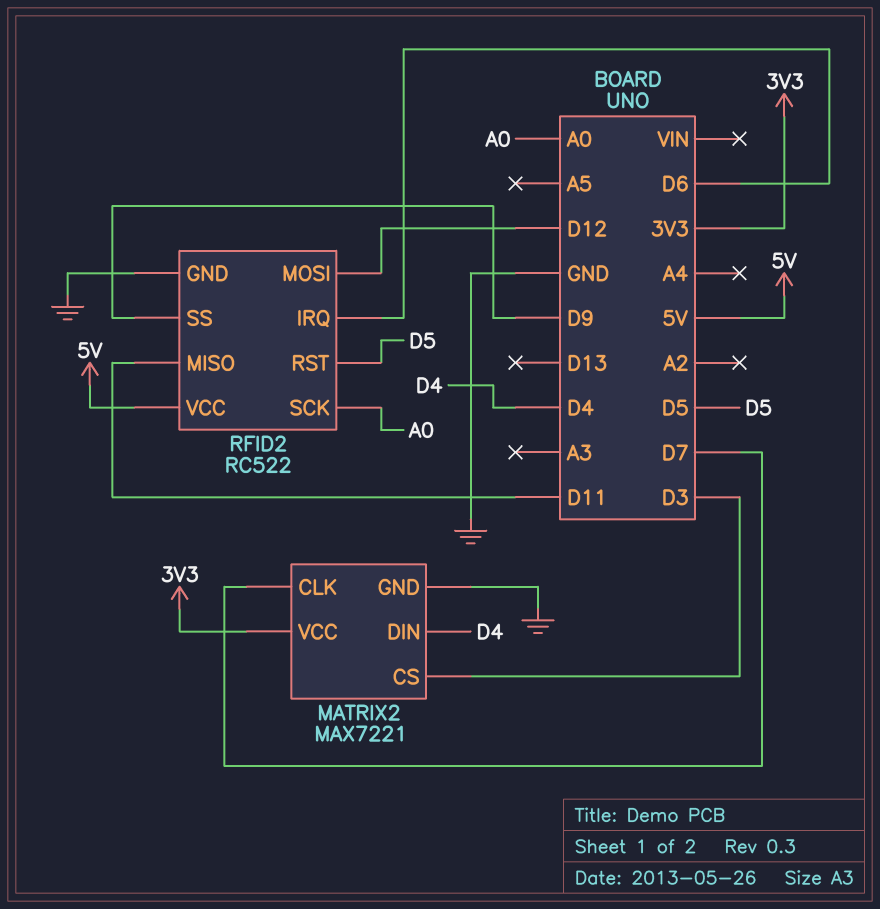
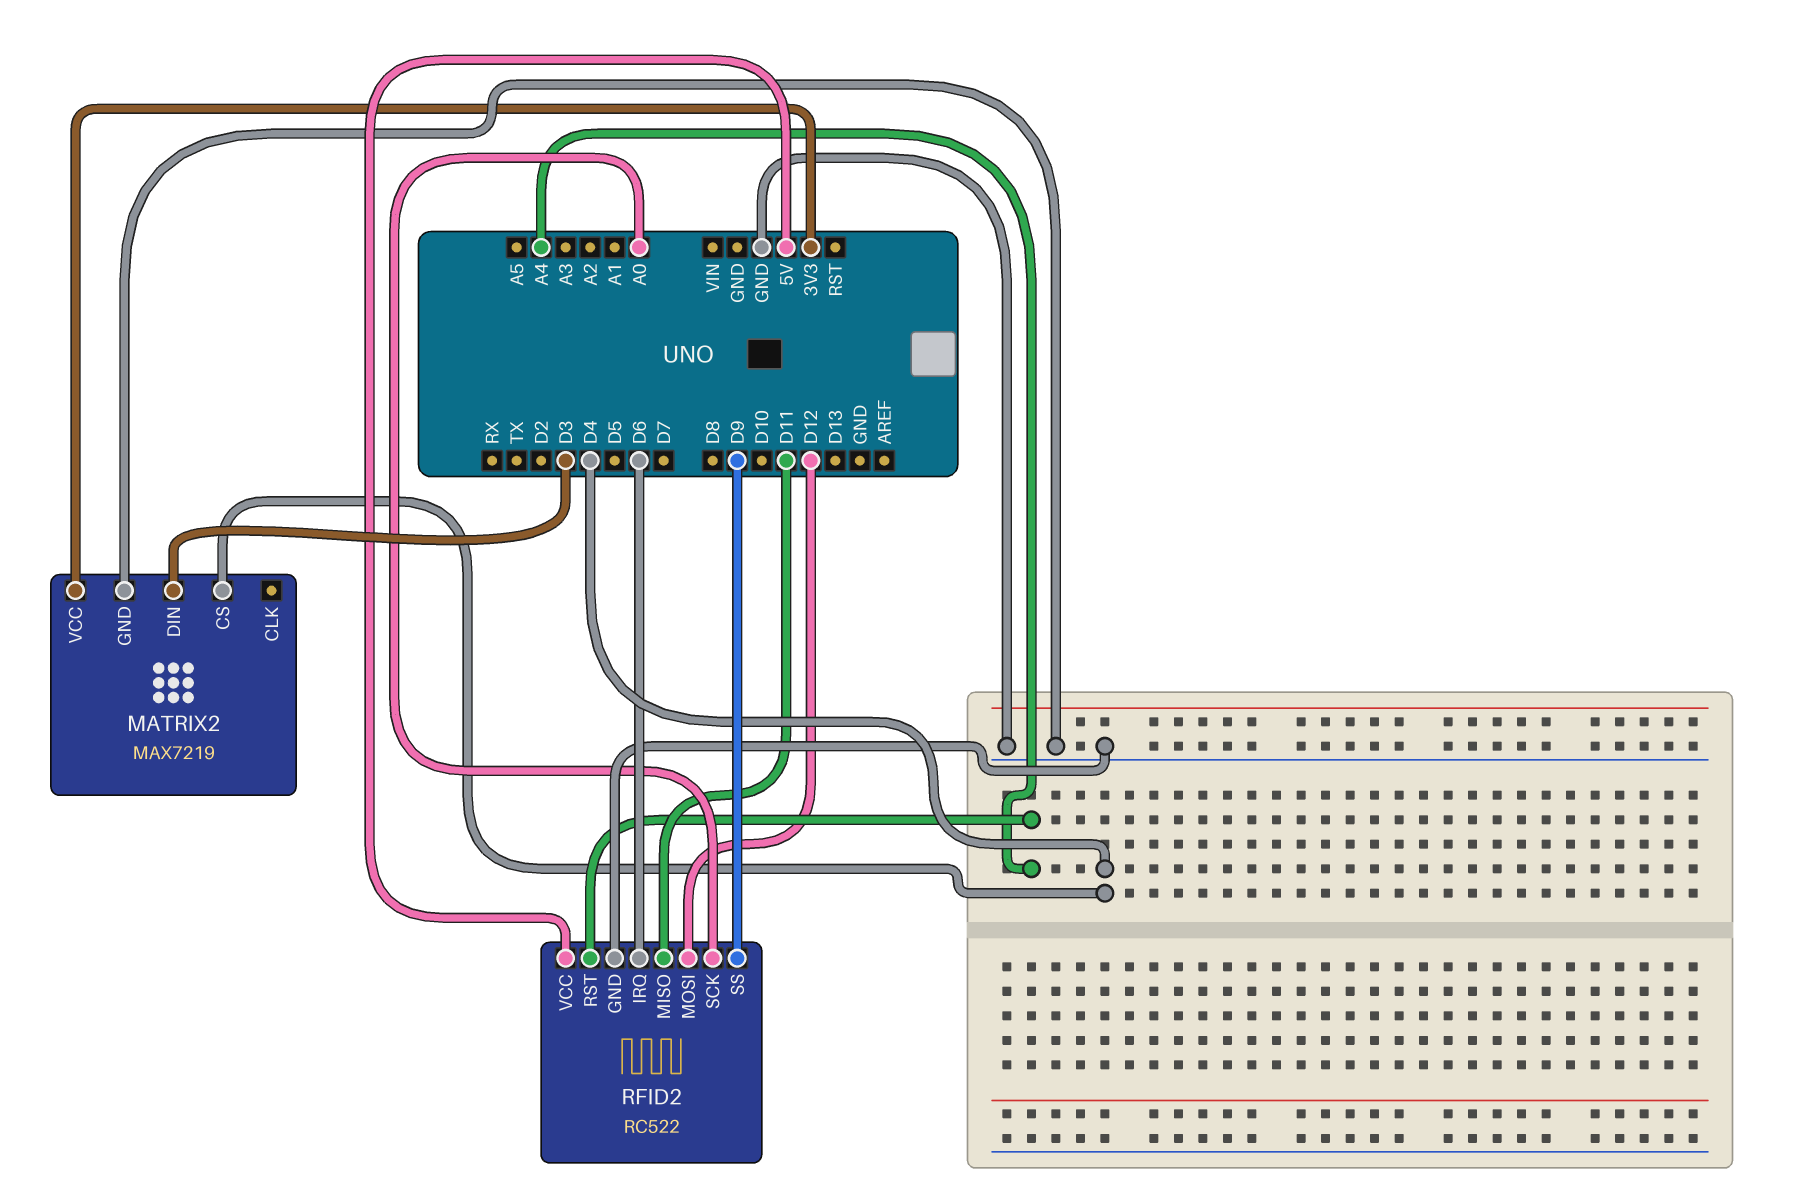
MATRIX2: MAX7221 -> MAX7219
MATRIX2 pin CLK: D7 -> none
MATRIX2 pin CS: D3 -> D4
MATRIX2 pin DIN: D4 -> D3
RFID2 pin RST: D5 -> A4

